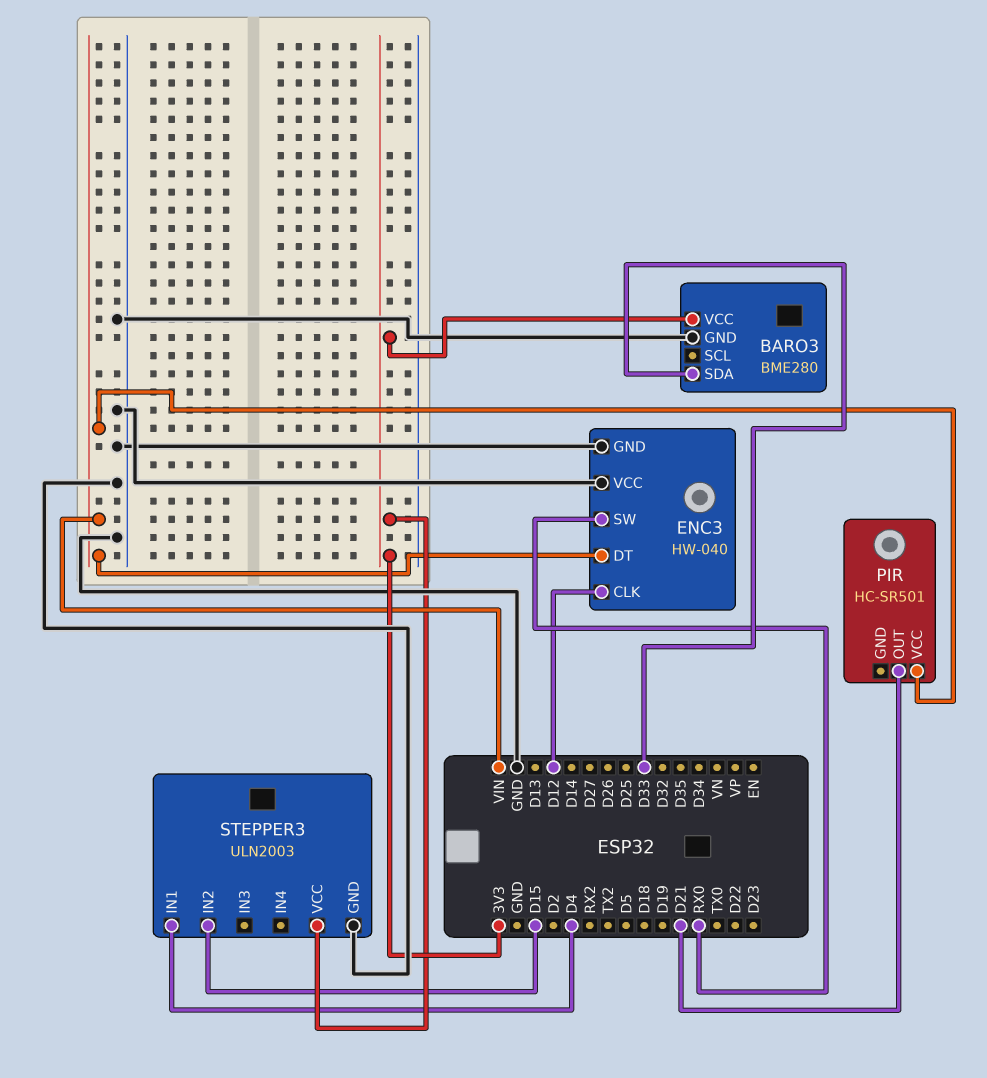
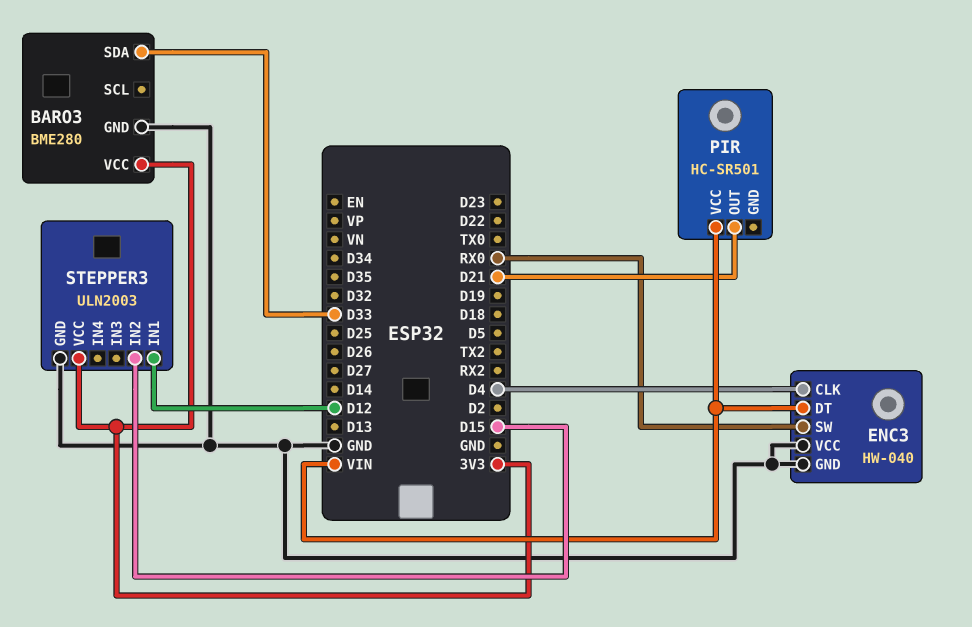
ENC3 pin CLK: D12 -> D4
STEPPER3 pin IN1: D4 -> D12

